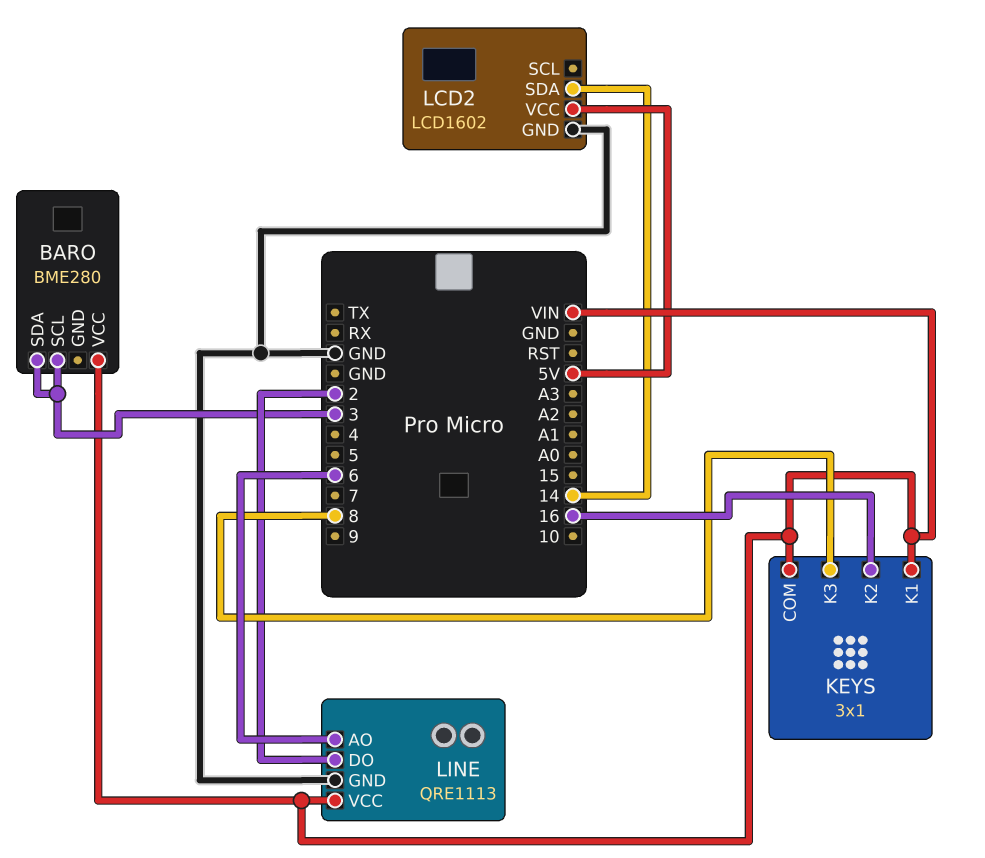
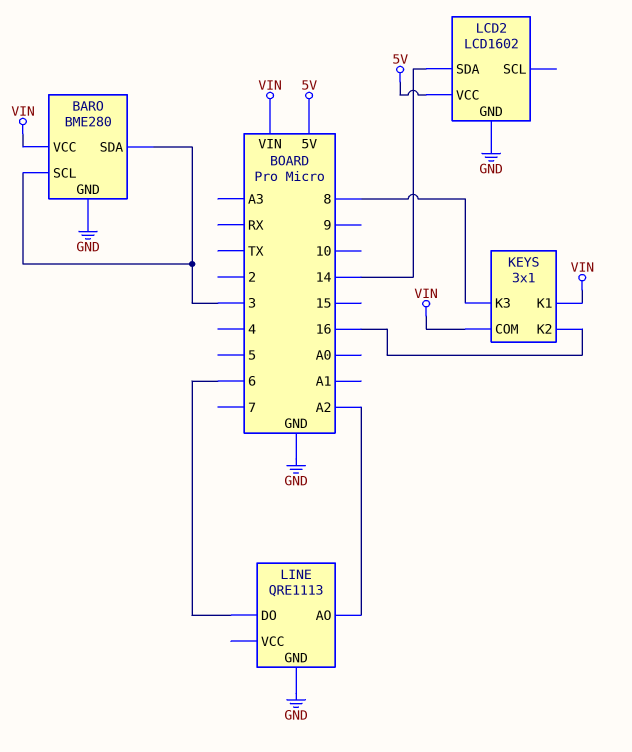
BARO pin GND: none -> GND
LINE pin AO: 6 -> A2
LINE pin DO: 2 -> 6
LINE pin VCC: VIN -> none

